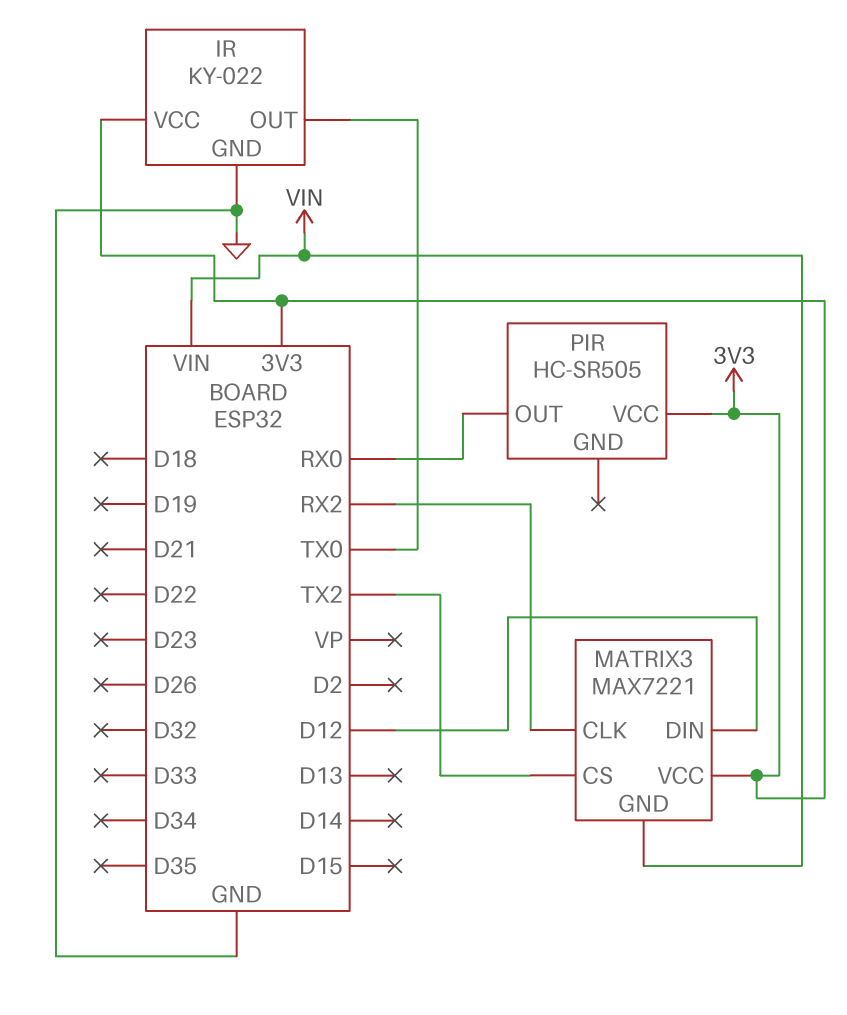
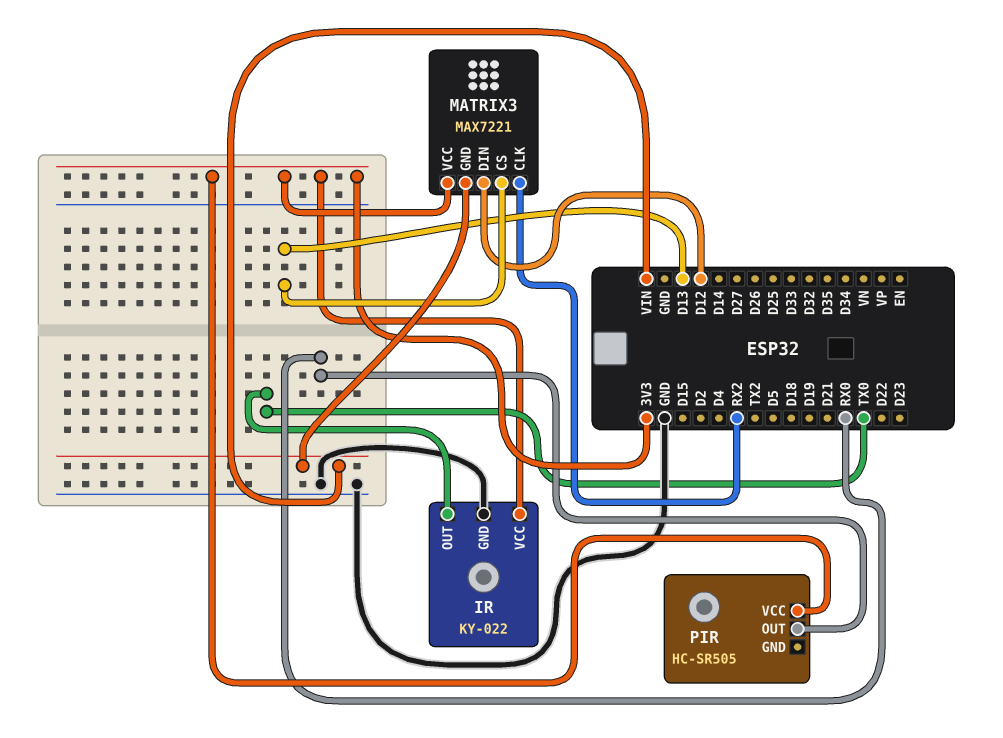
MATRIX3 pin CS: TX2 -> D13

